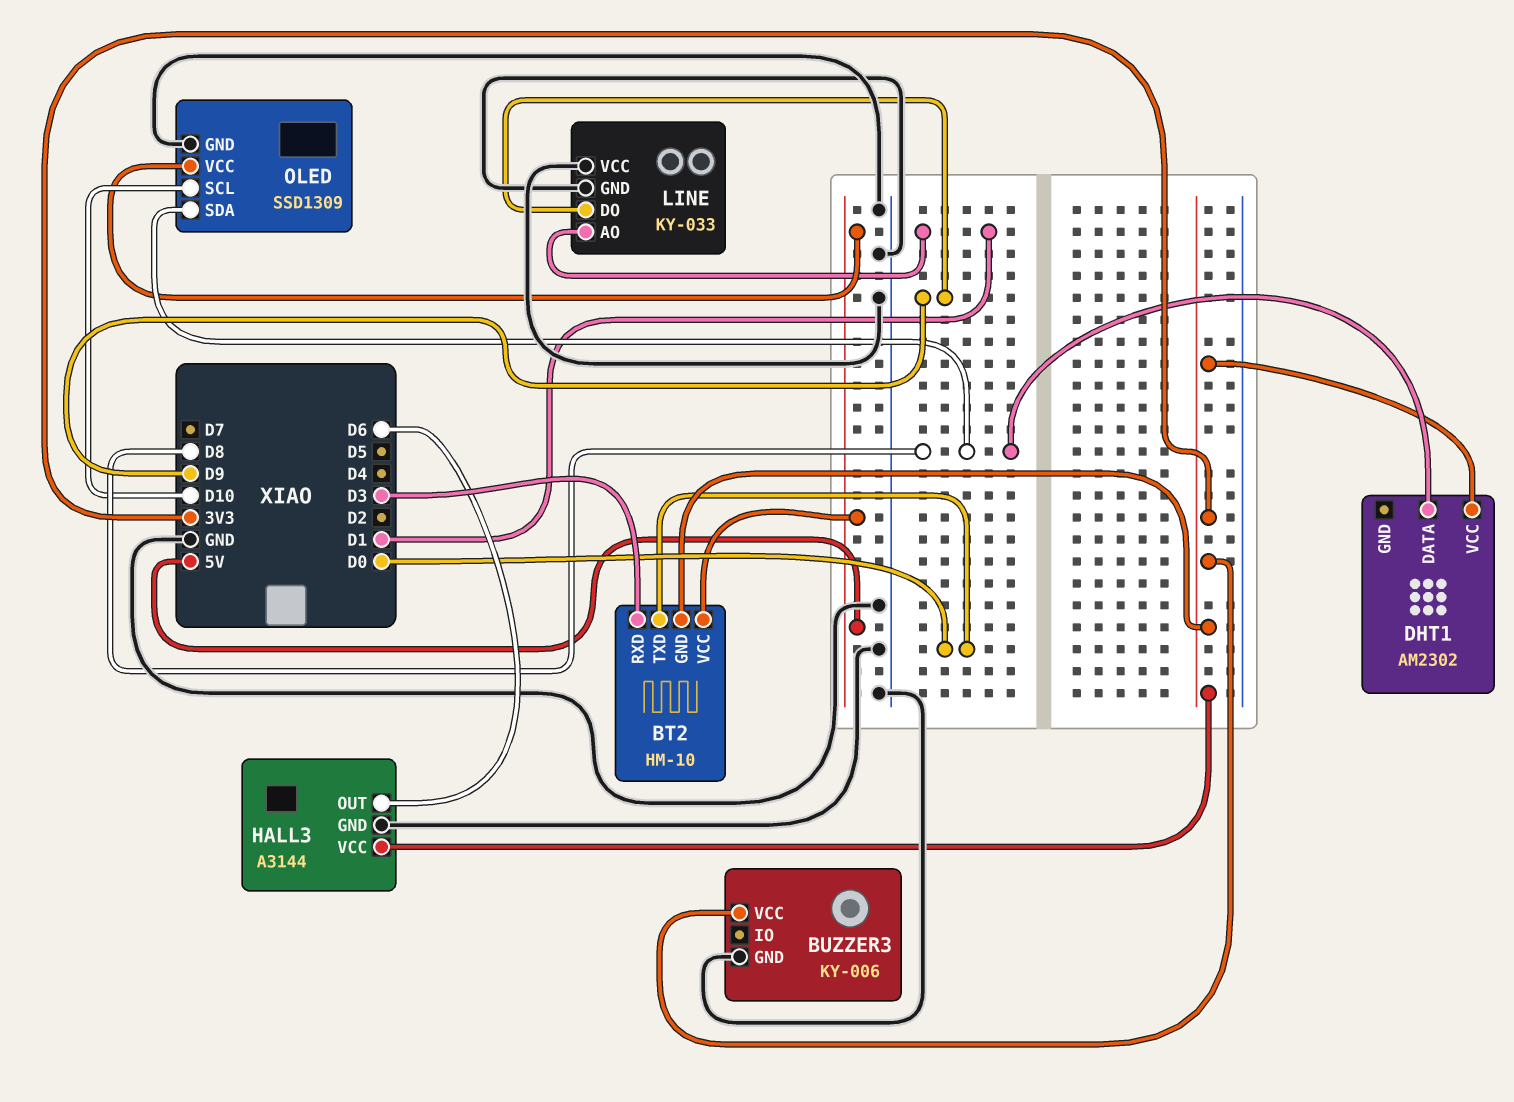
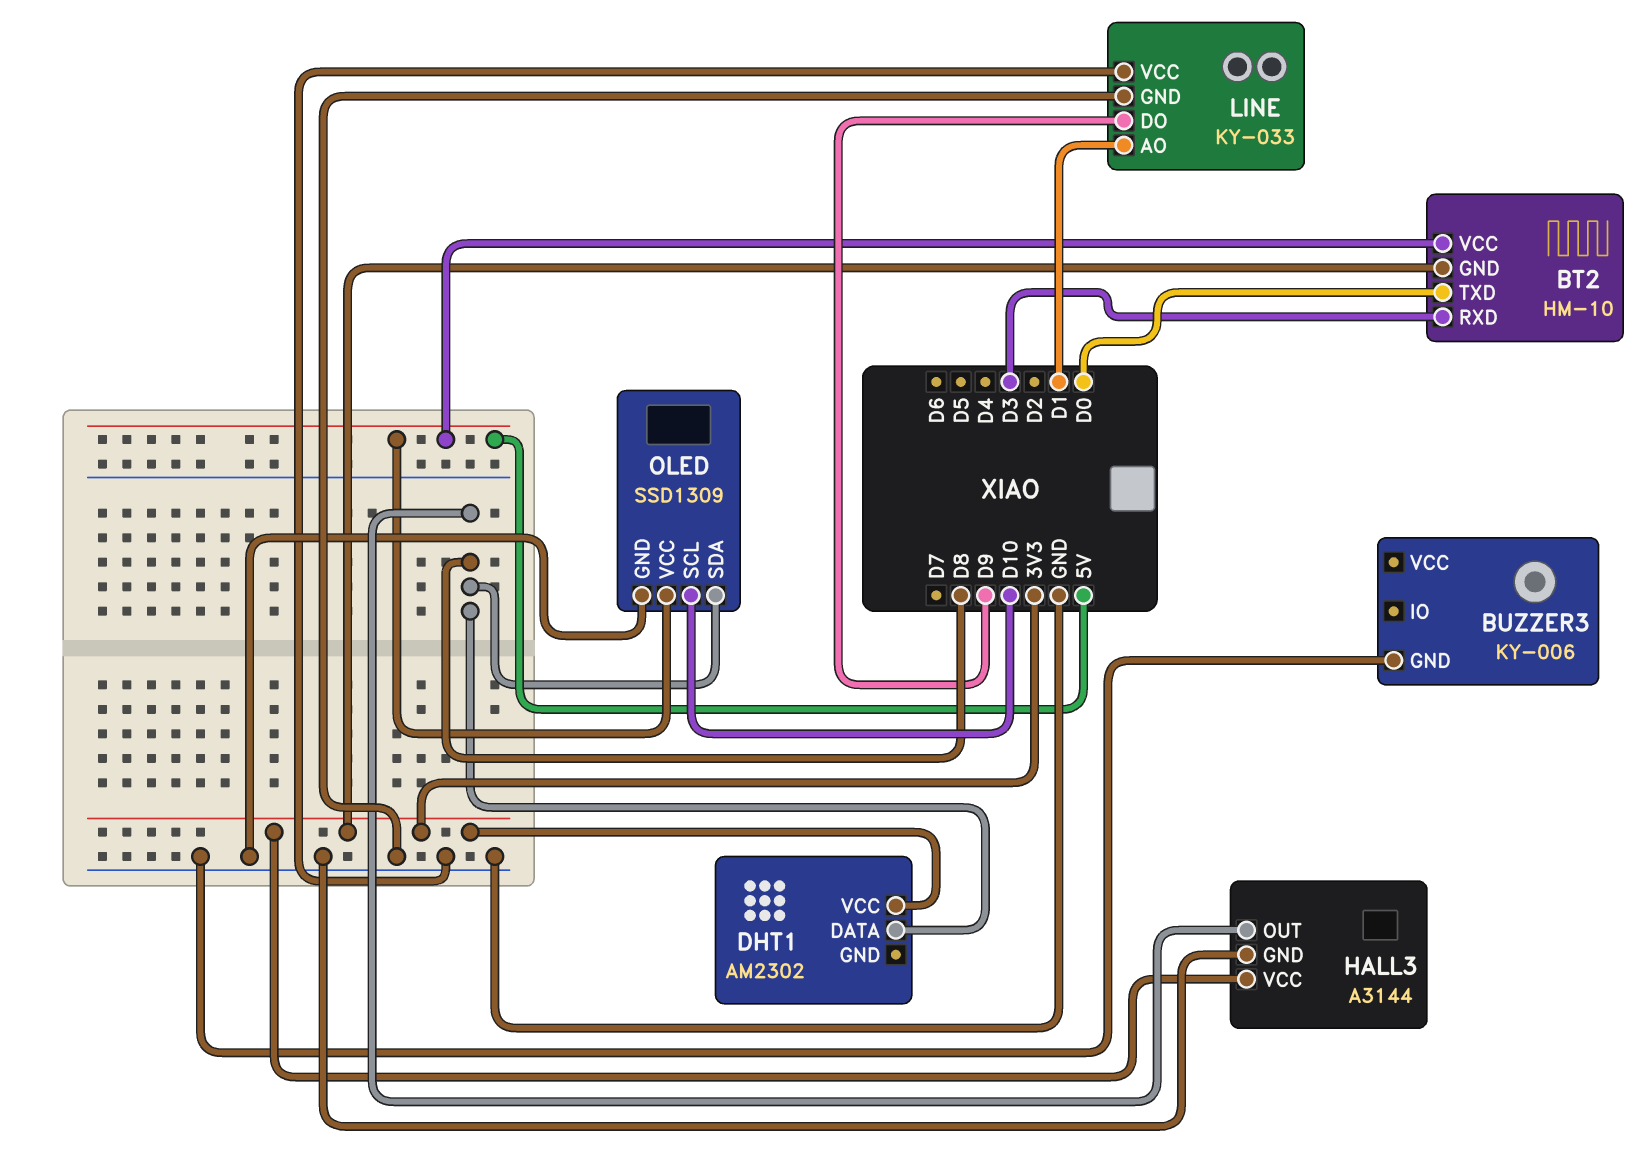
BUZZER3 pin VCC: 3V3 -> none
HALL3 pin OUT: D6 -> D8

